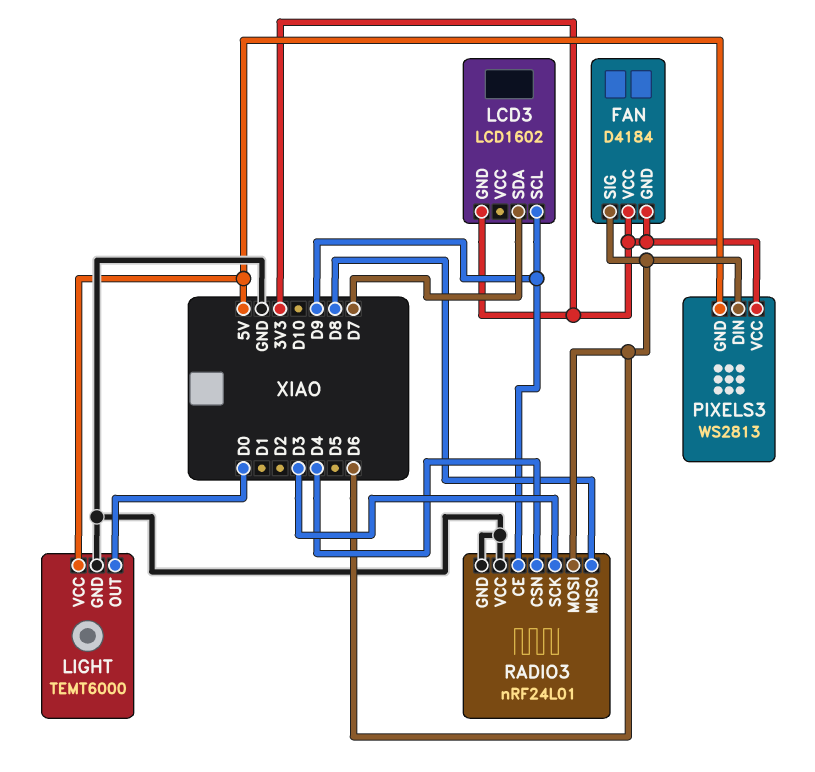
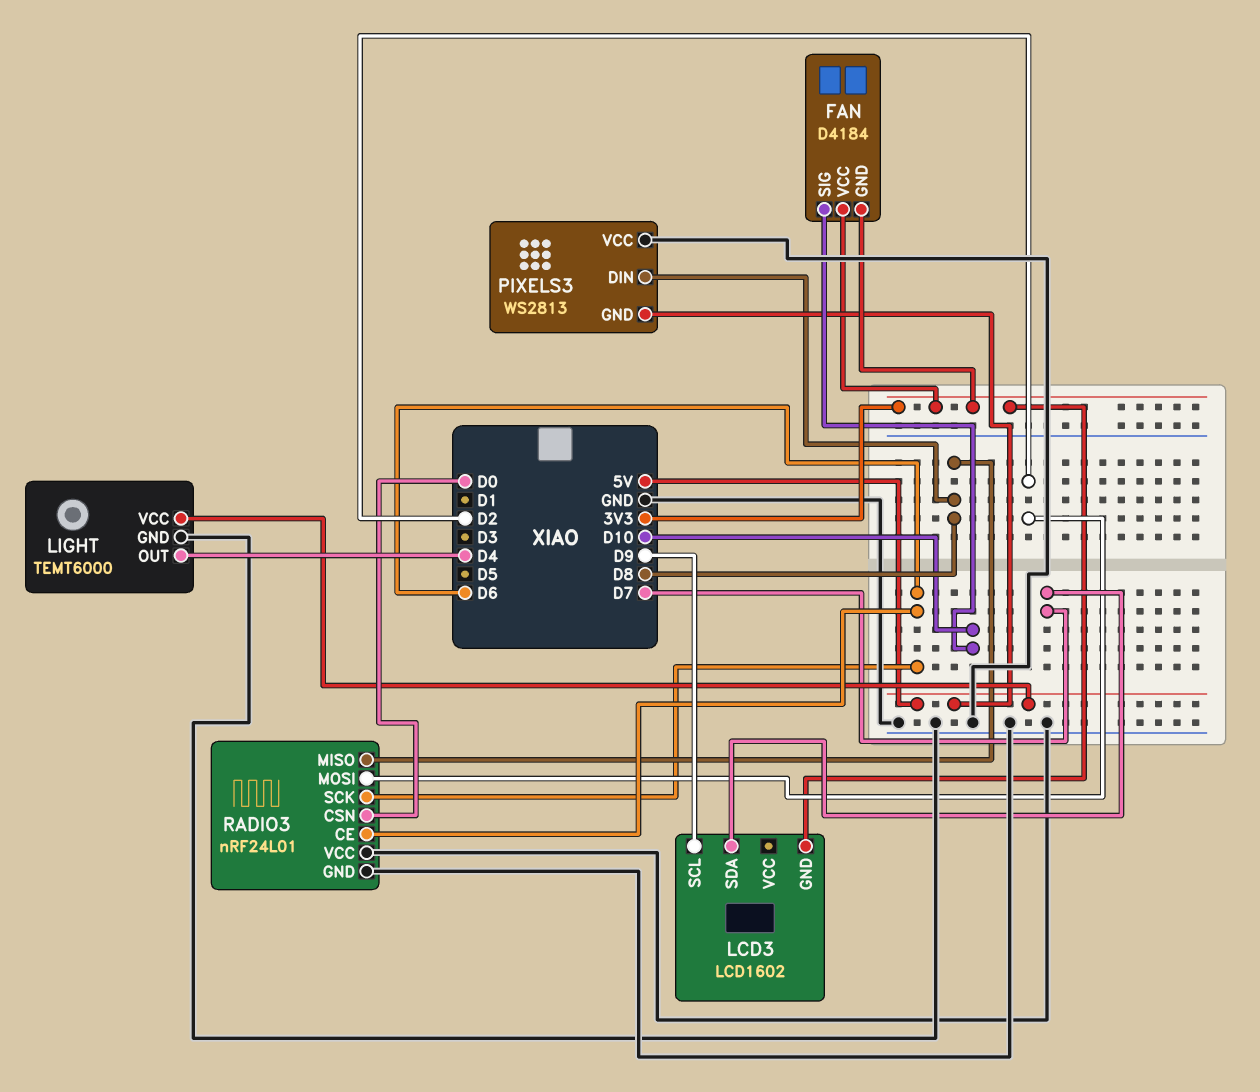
FAN pin SIG: D6 -> D10
LIGHT pin OUT: D0 -> D4
PIXELS3 pin DIN: D6 -> D8
PIXELS3 pin VCC: 3V3 -> GND
RADIO3 pin CE: D9 -> D6
RADIO3 pin CSN: D4 -> D0
RADIO3 pin MOSI: D6 -> D2
RADIO3 pin SCK: D3 -> D6

